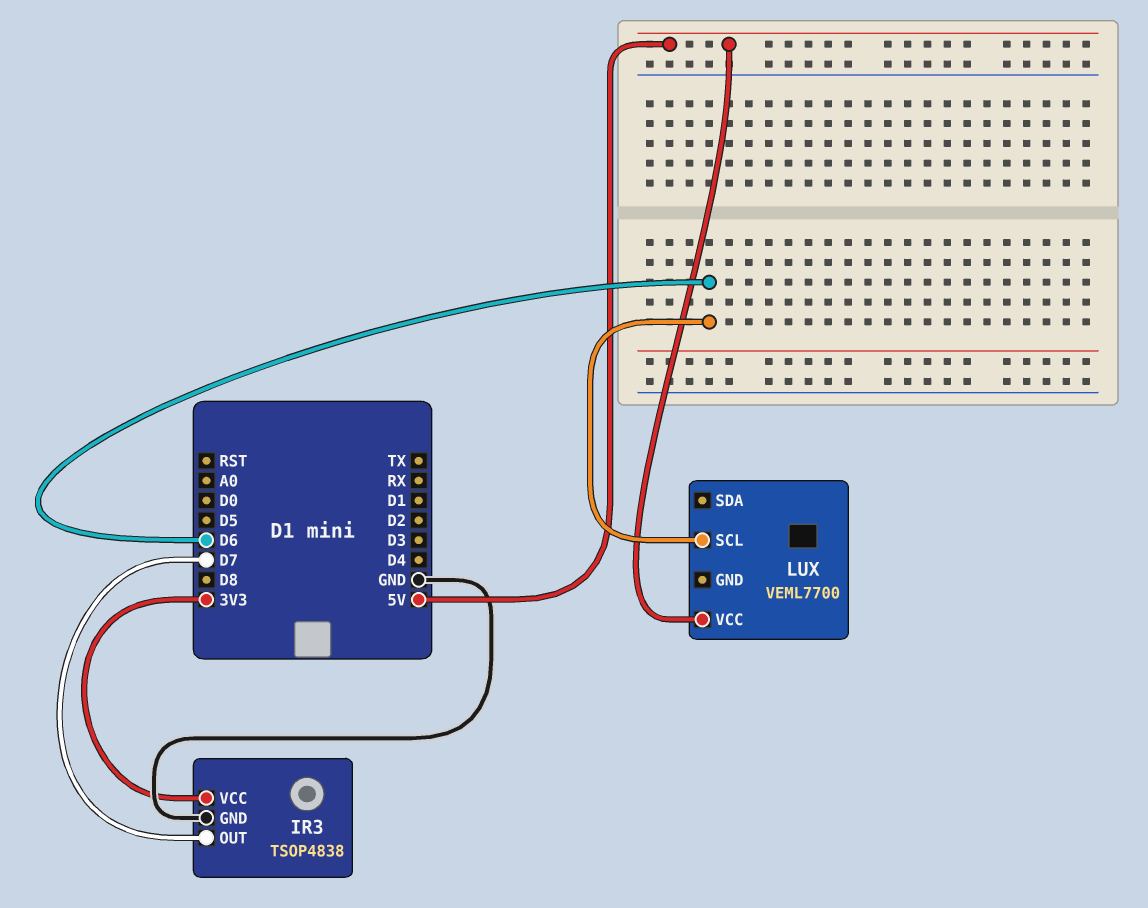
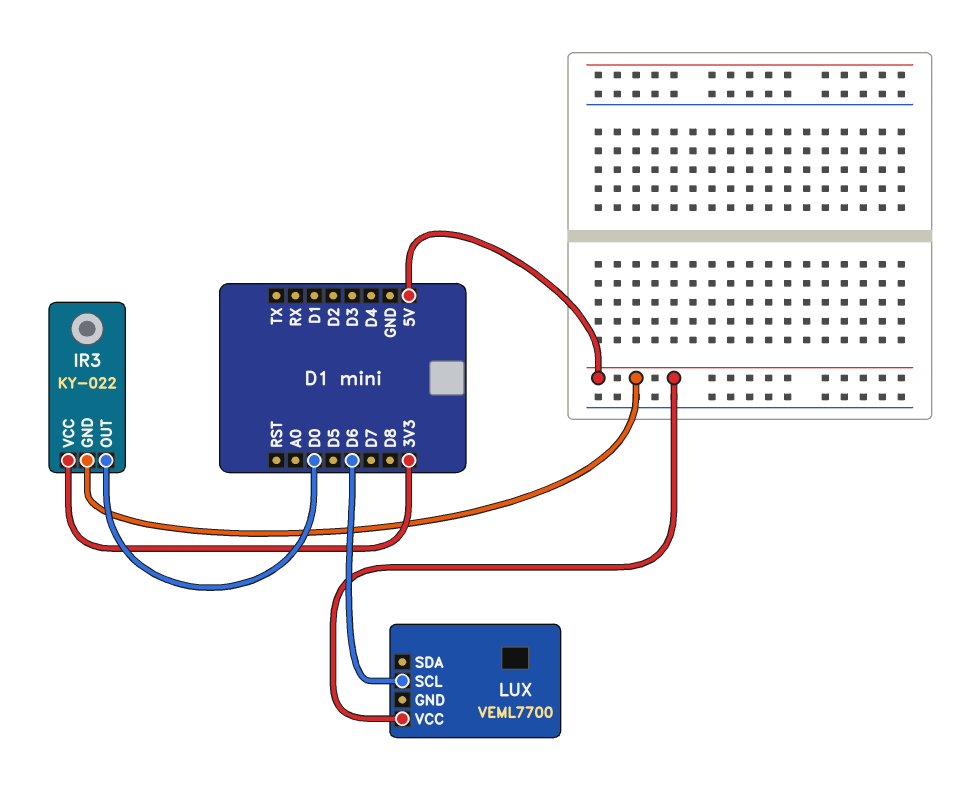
IR3: TSOP4838 -> KY-022
IR3 pin GND: GND -> 5V
IR3 pin OUT: D7 -> D0

